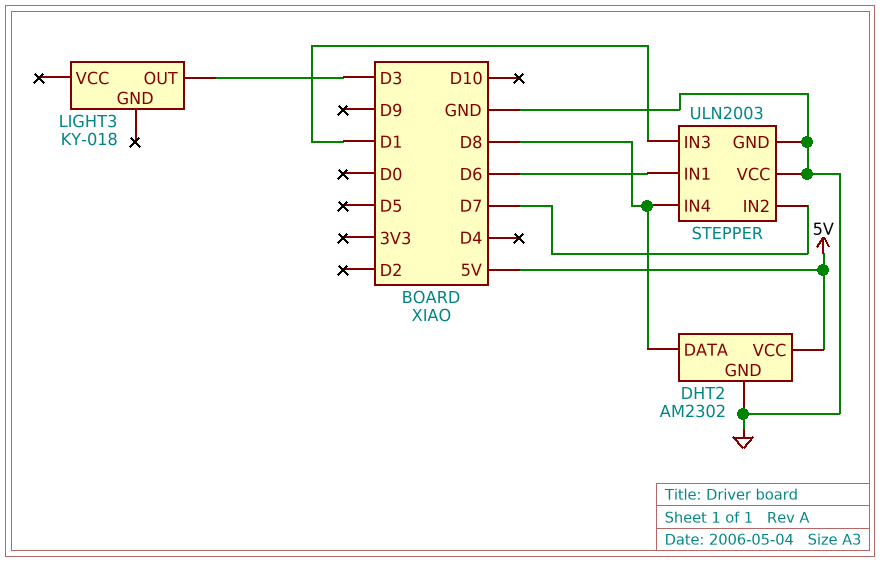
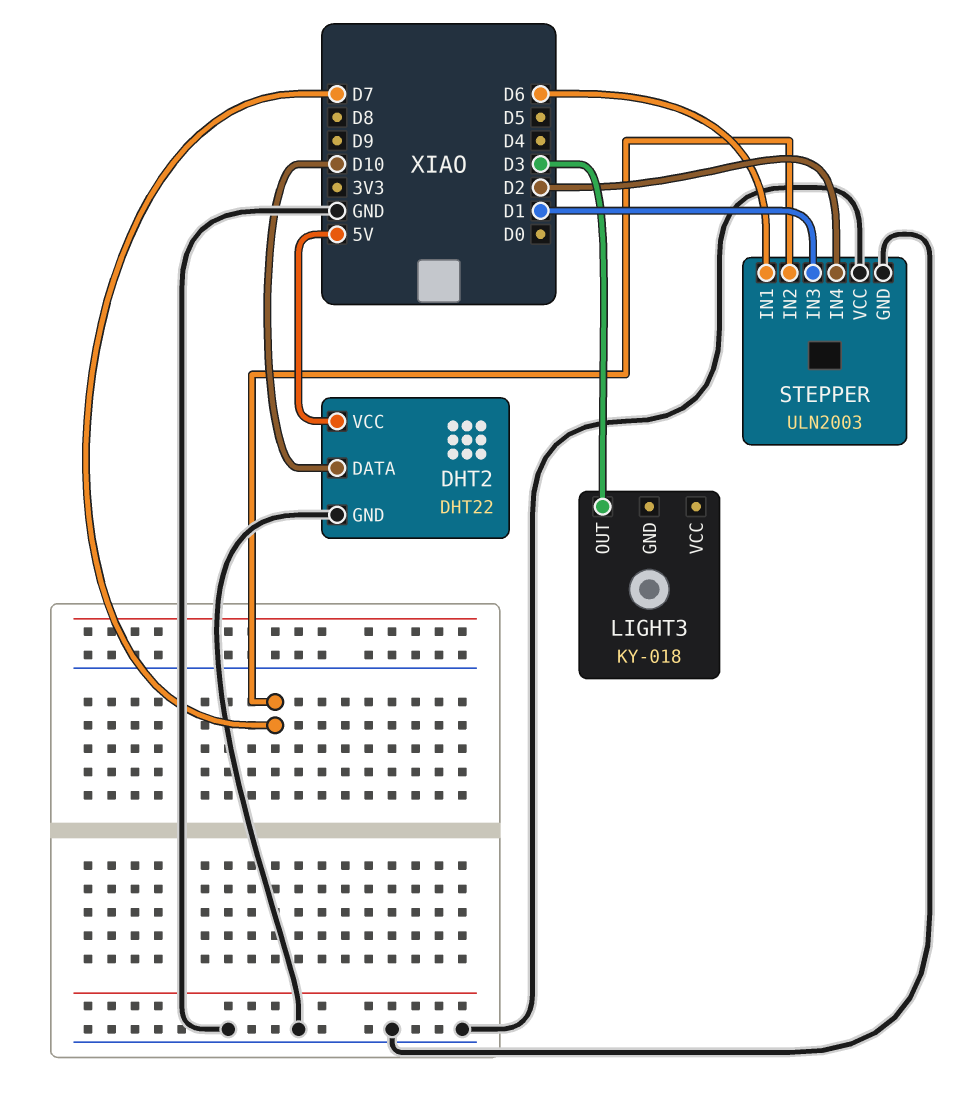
DHT2: AM2302 -> DHT22
DHT2 pin DATA: D8 -> D10
STEPPER pin IN4: D8 -> D2

